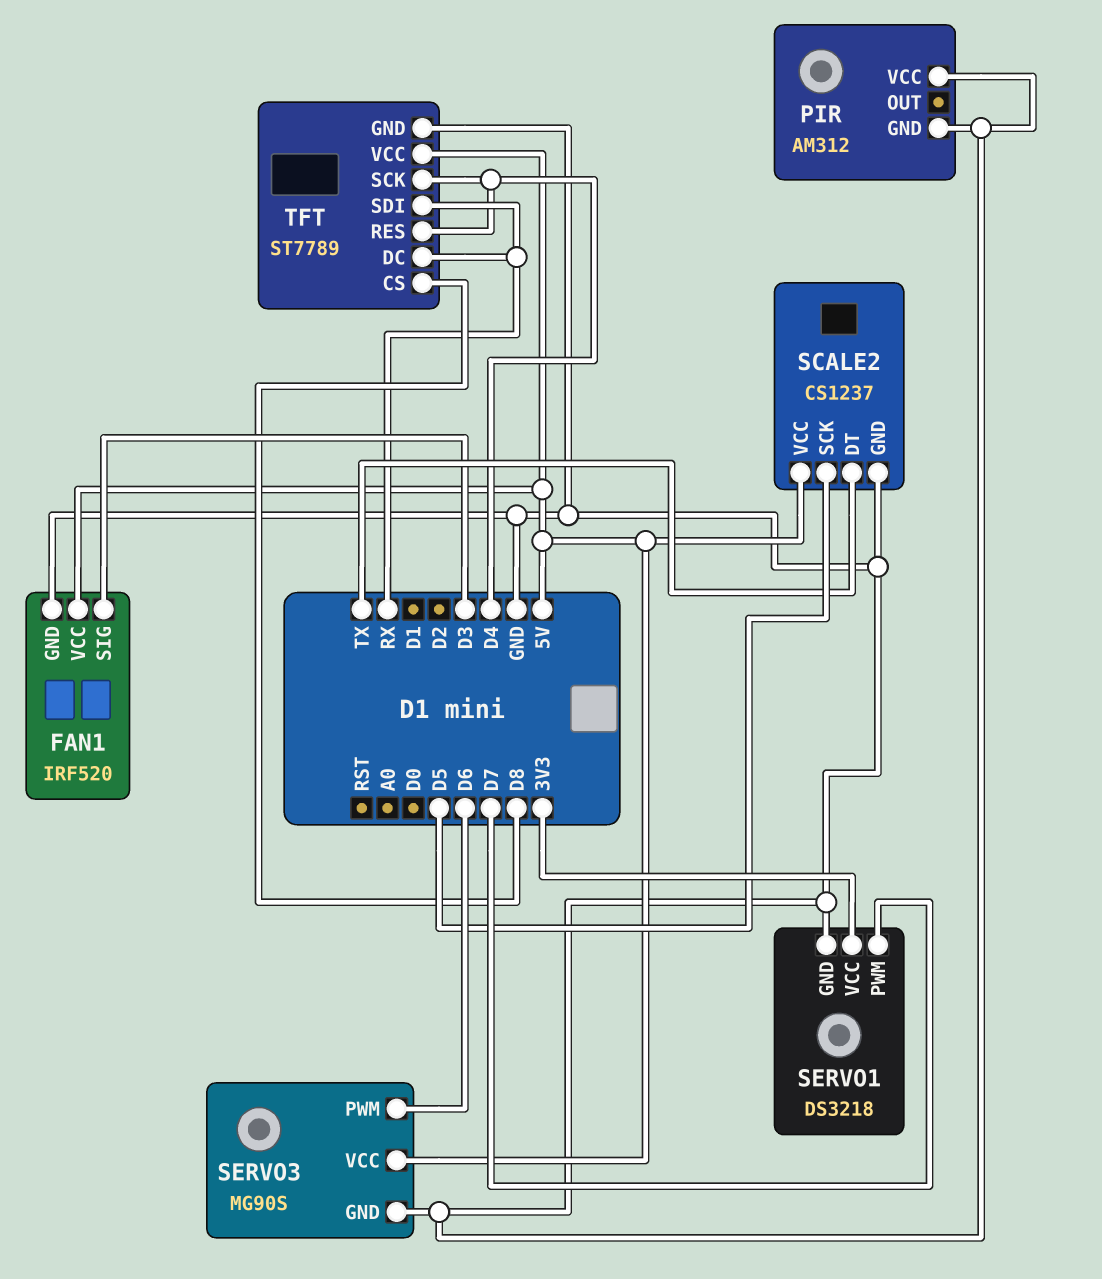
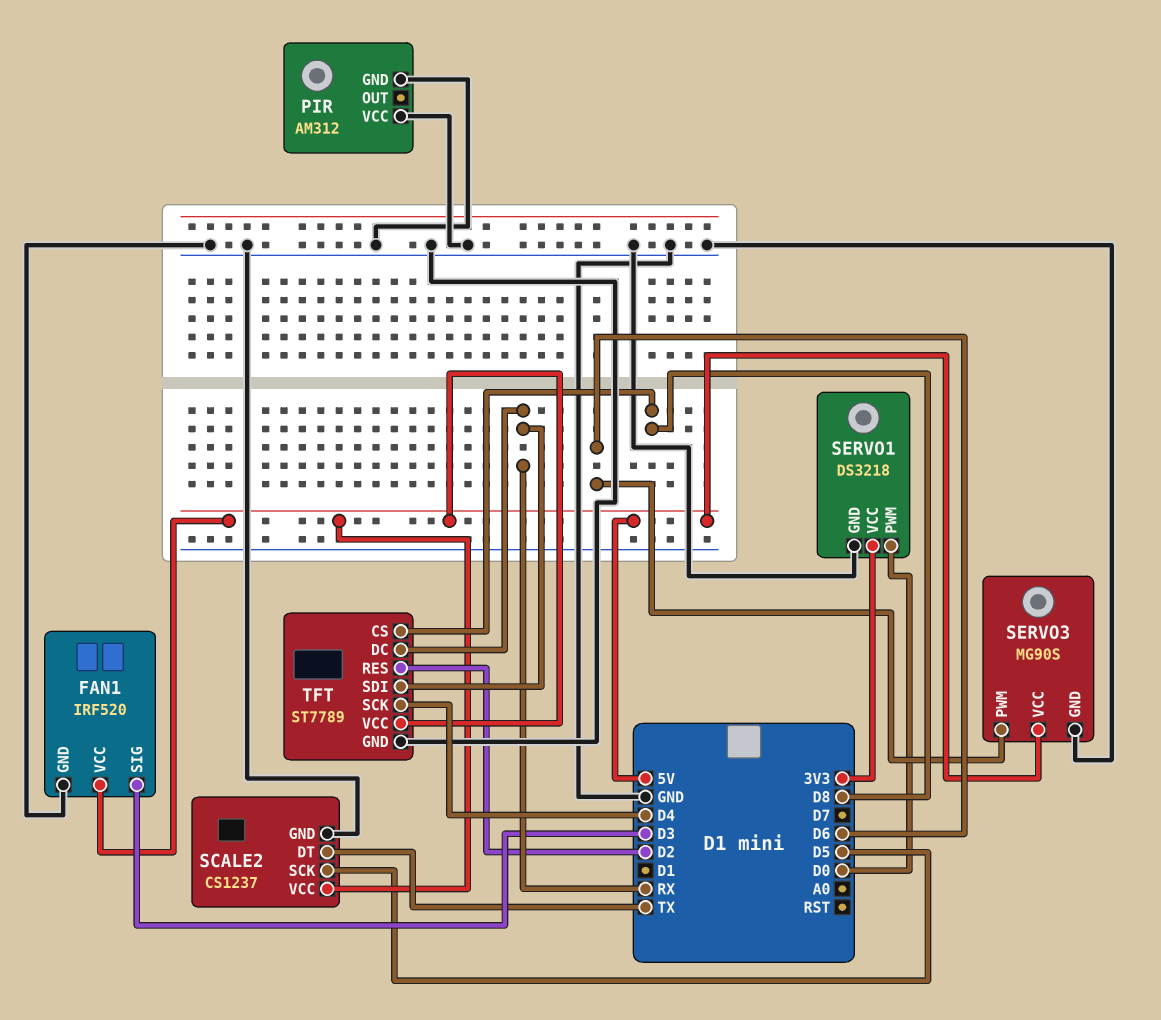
SERVO1 pin PWM: D7 -> D0
TFT pin RES: D4 -> D2

